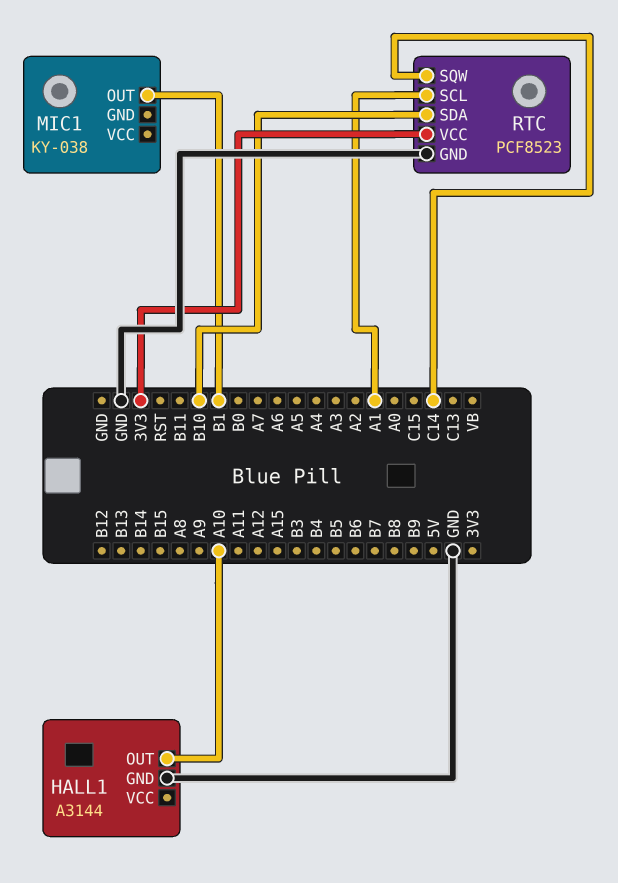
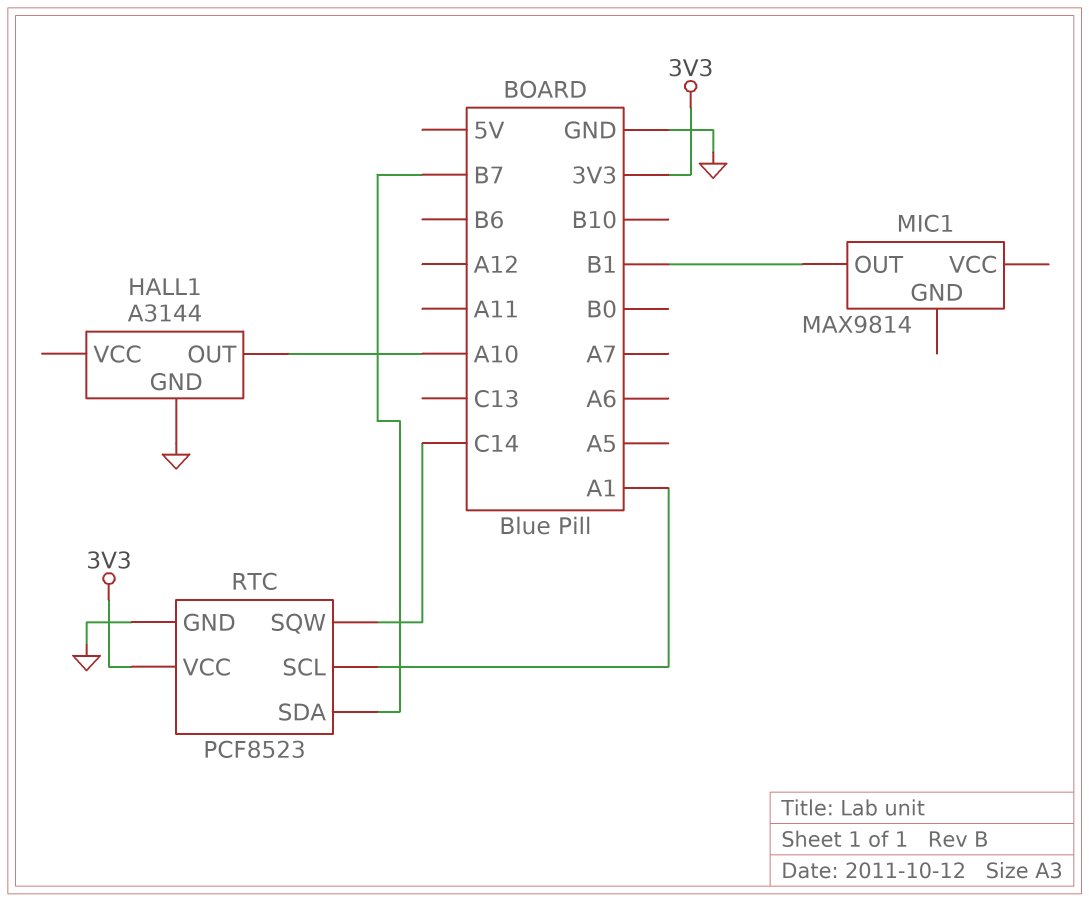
MIC1: KY-038 -> MAX9814
RTC pin SDA: B10 -> B7

